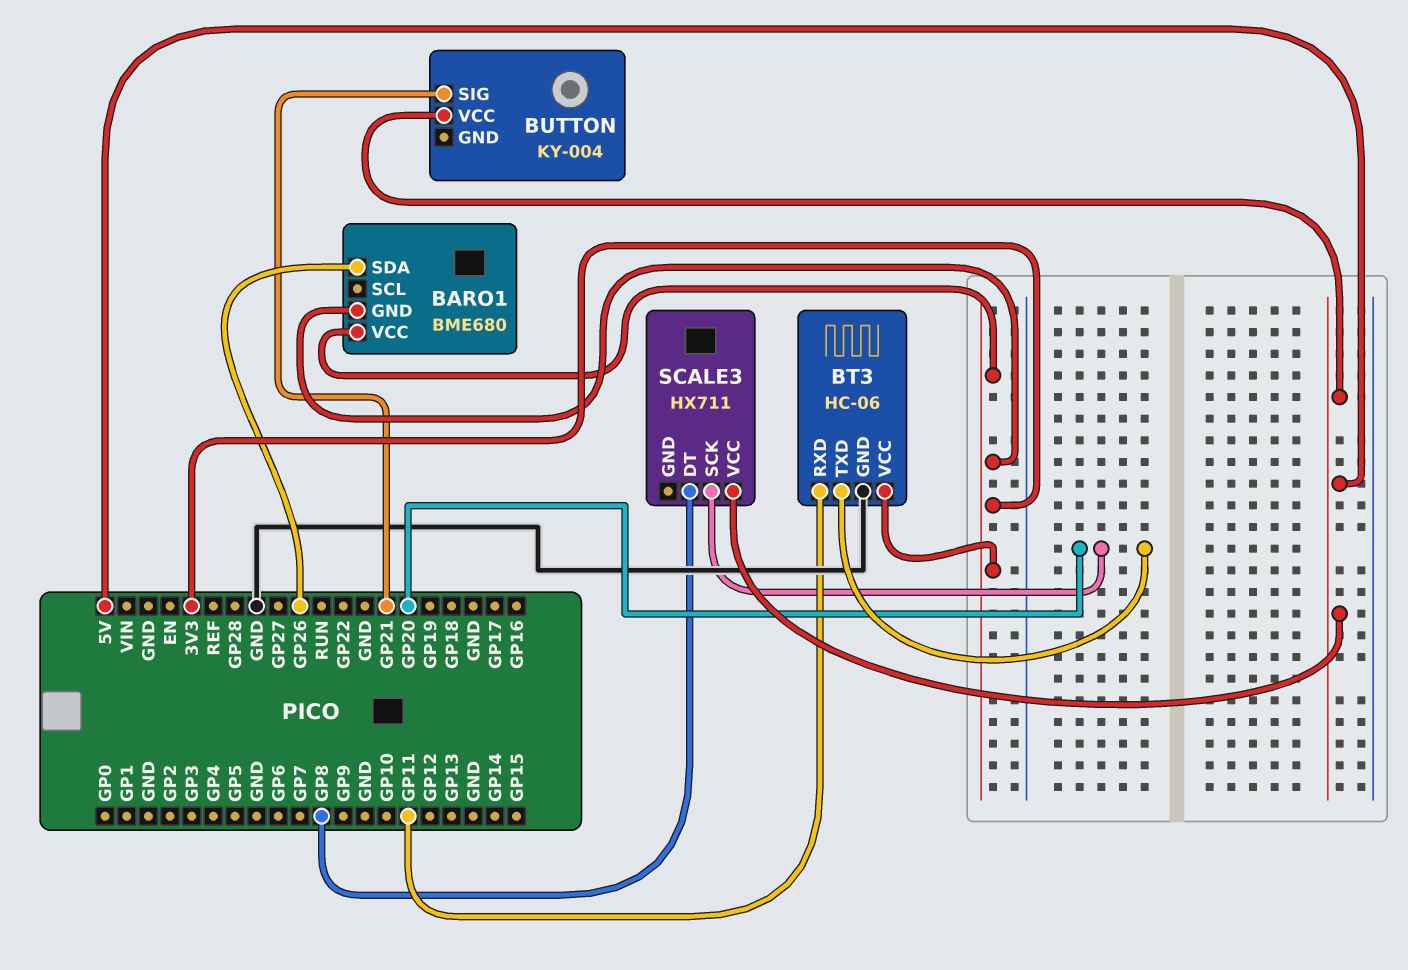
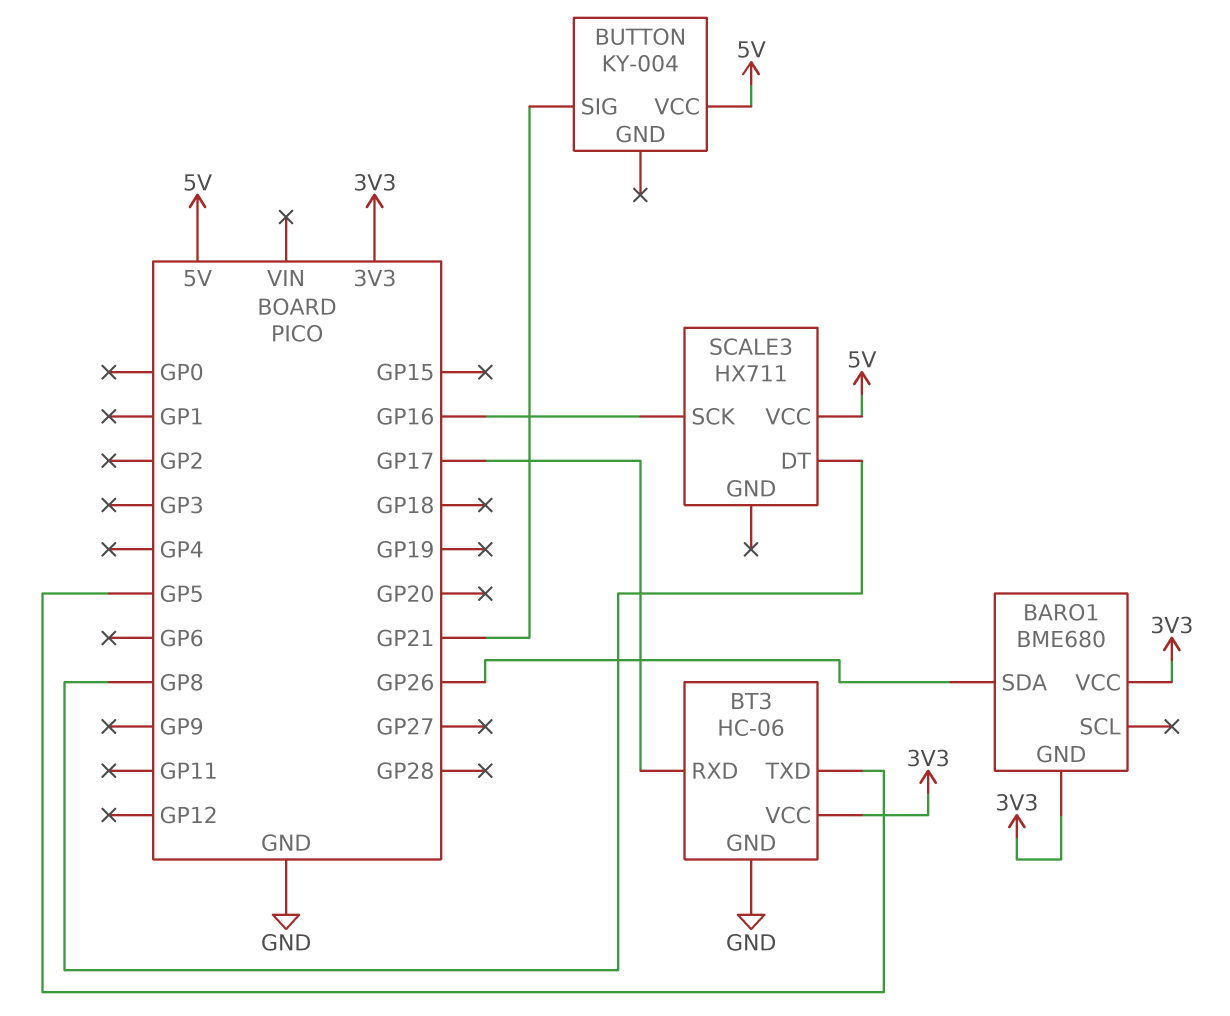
BT3 pin RXD: GP11 -> GP17
BT3 pin TXD: GP20 -> GP5
SCALE3 pin SCK: GP20 -> GP16

